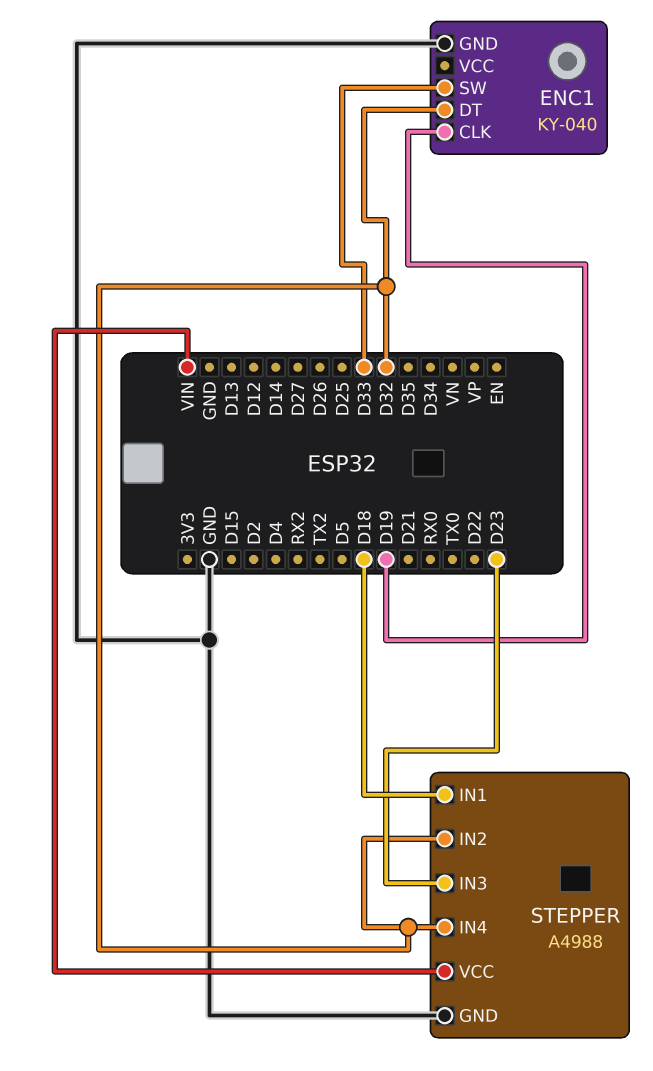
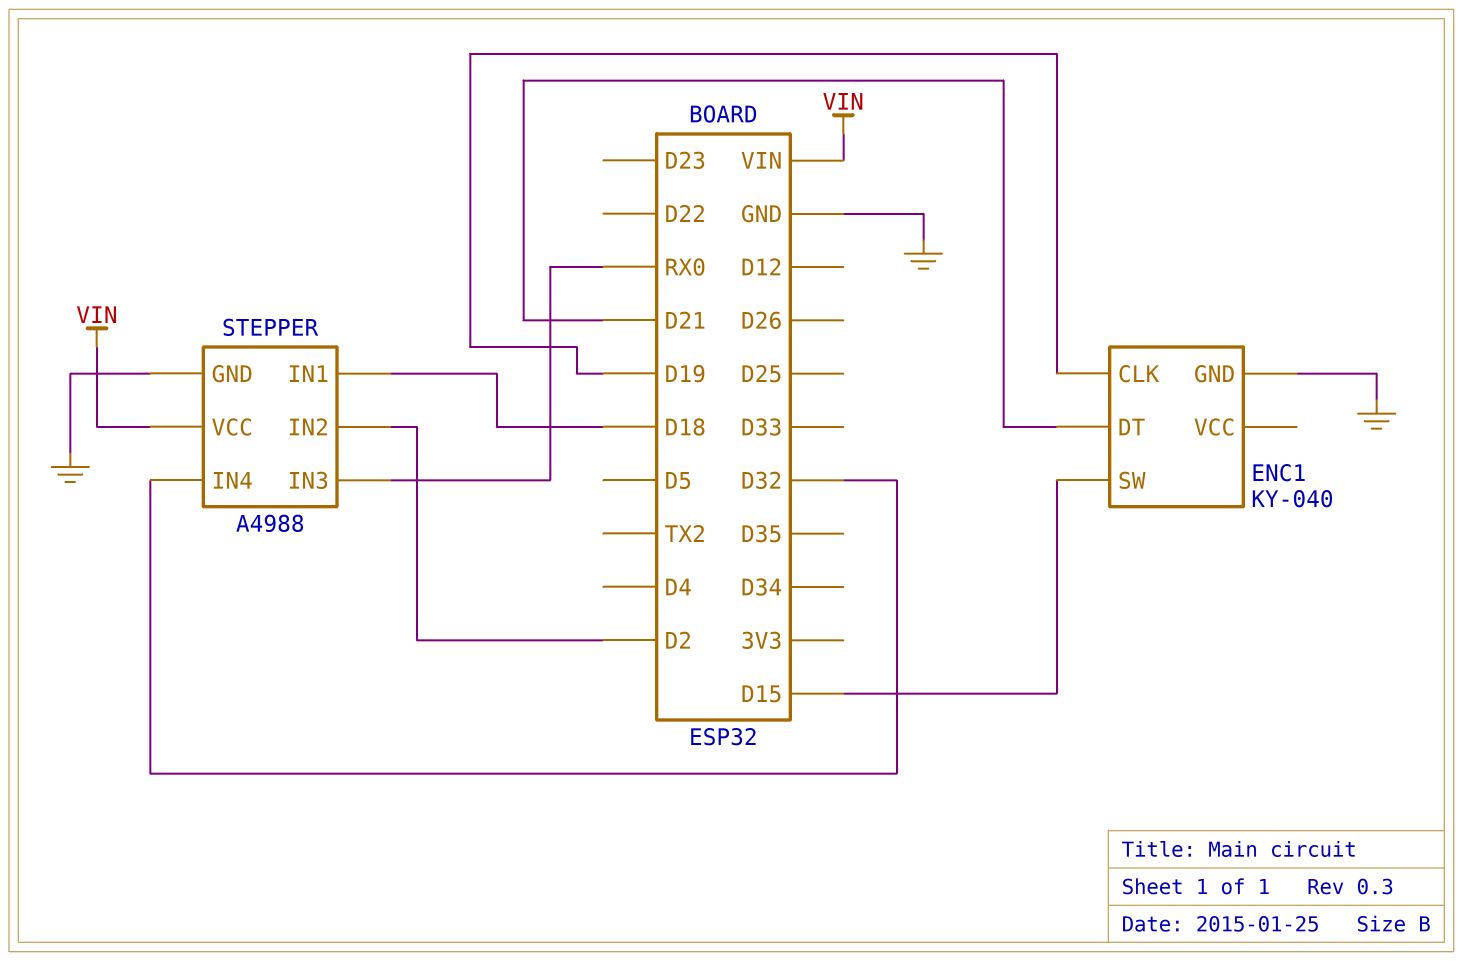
ENC1 pin DT: D32 -> D21
ENC1 pin SW: D33 -> D15
STEPPER pin IN2: D32 -> D2
STEPPER pin IN3: D23 -> RX0

